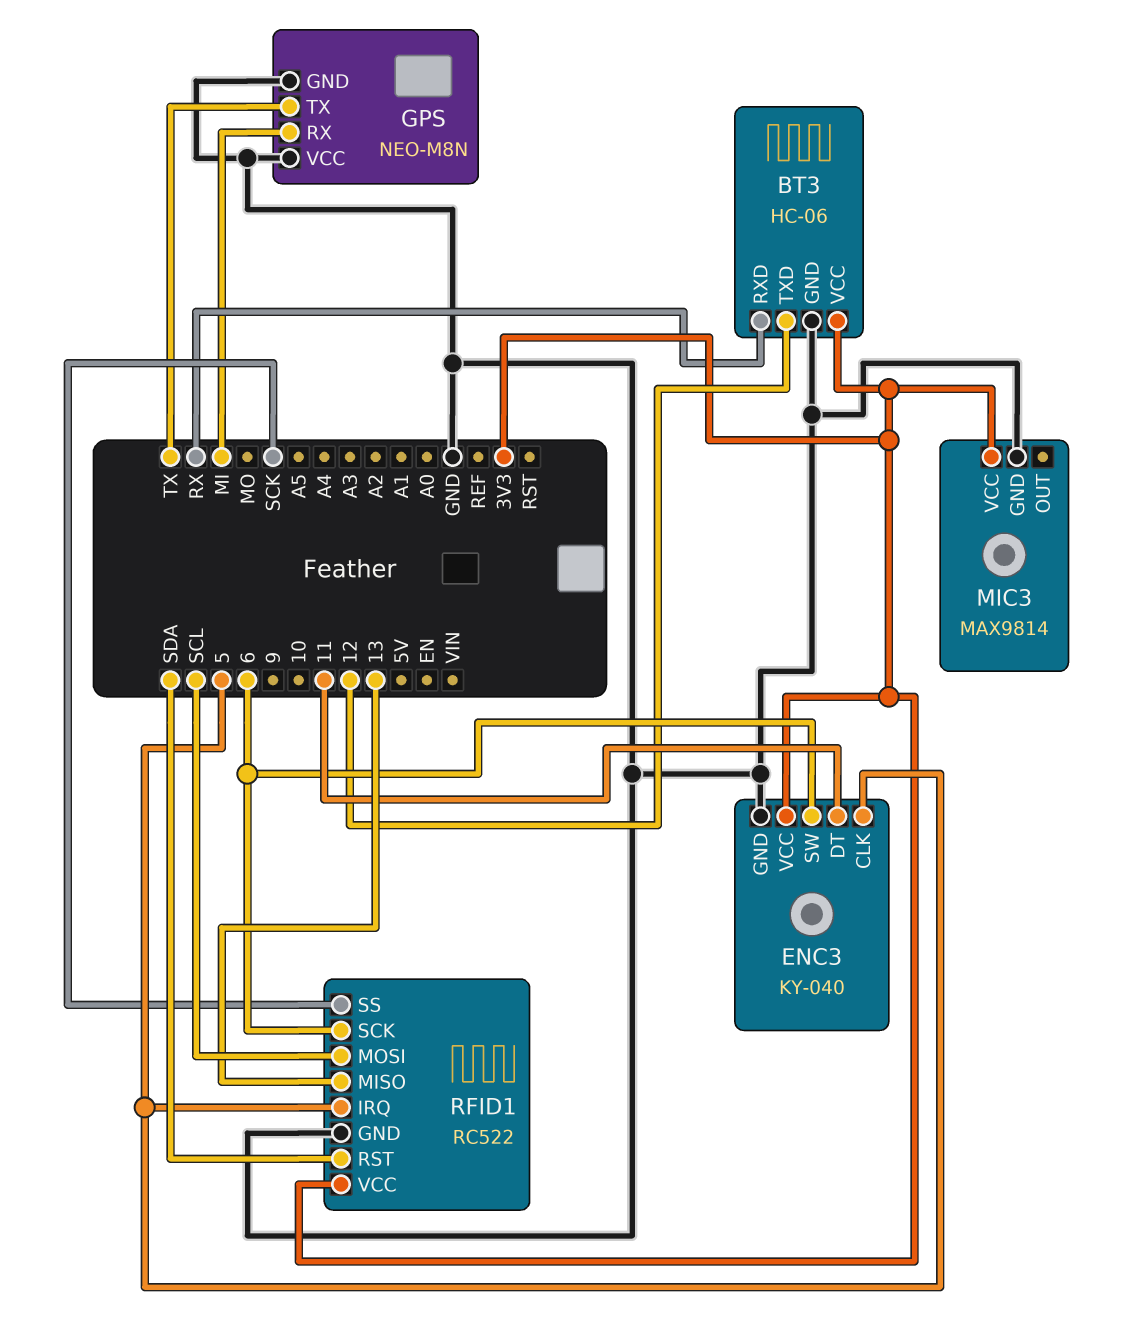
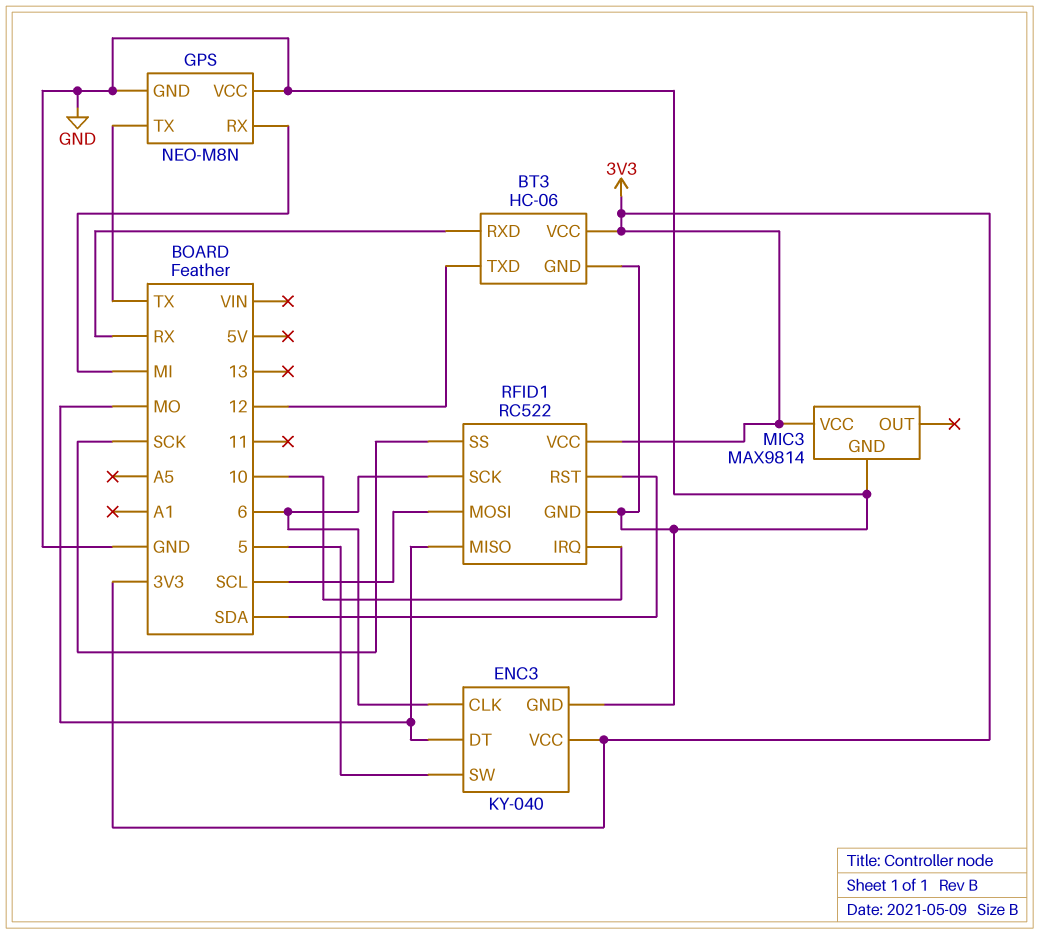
ENC3 pin CLK: 5 -> 6
ENC3 pin DT: 11 -> MO
ENC3 pin SW: 6 -> 5
RFID1 pin IRQ: 5 -> 10
RFID1 pin MISO: 13 -> MO

